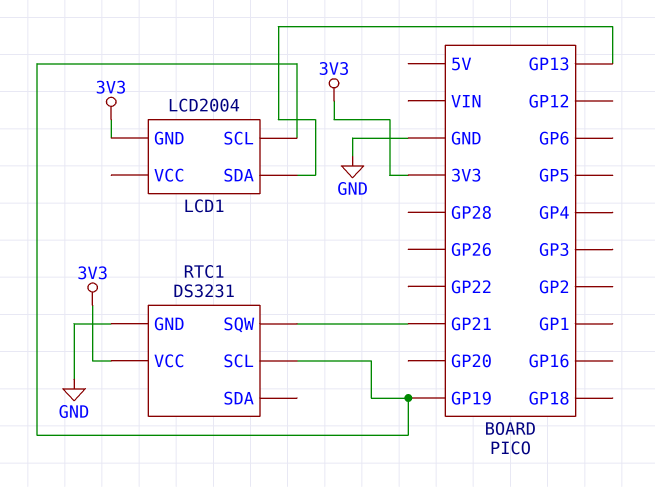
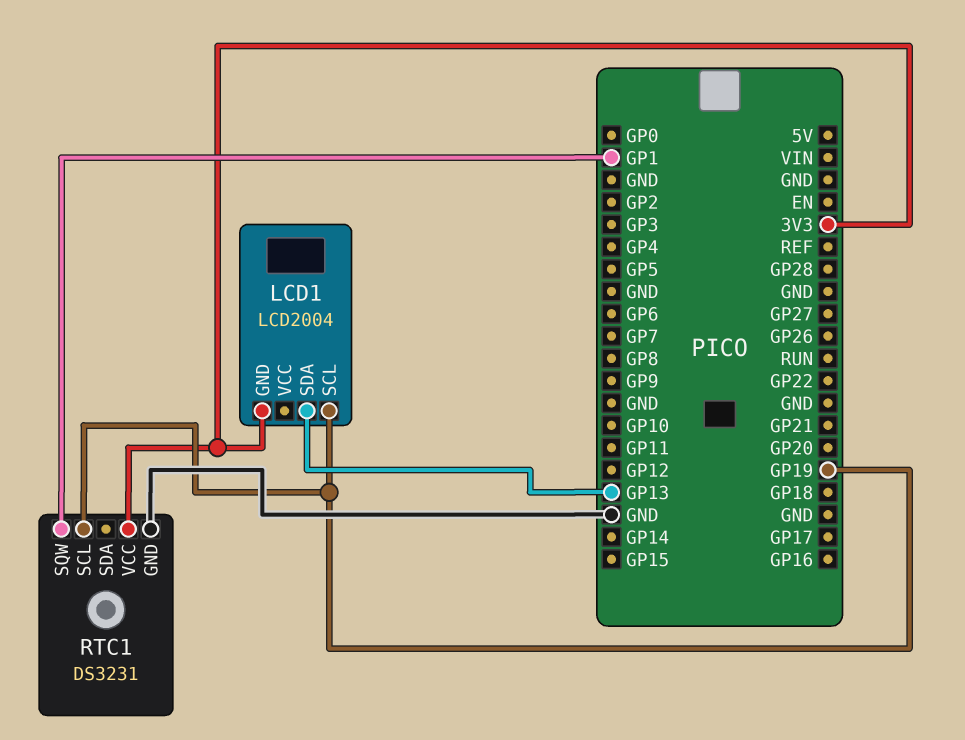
RTC1 pin SQW: GP21 -> GP1

